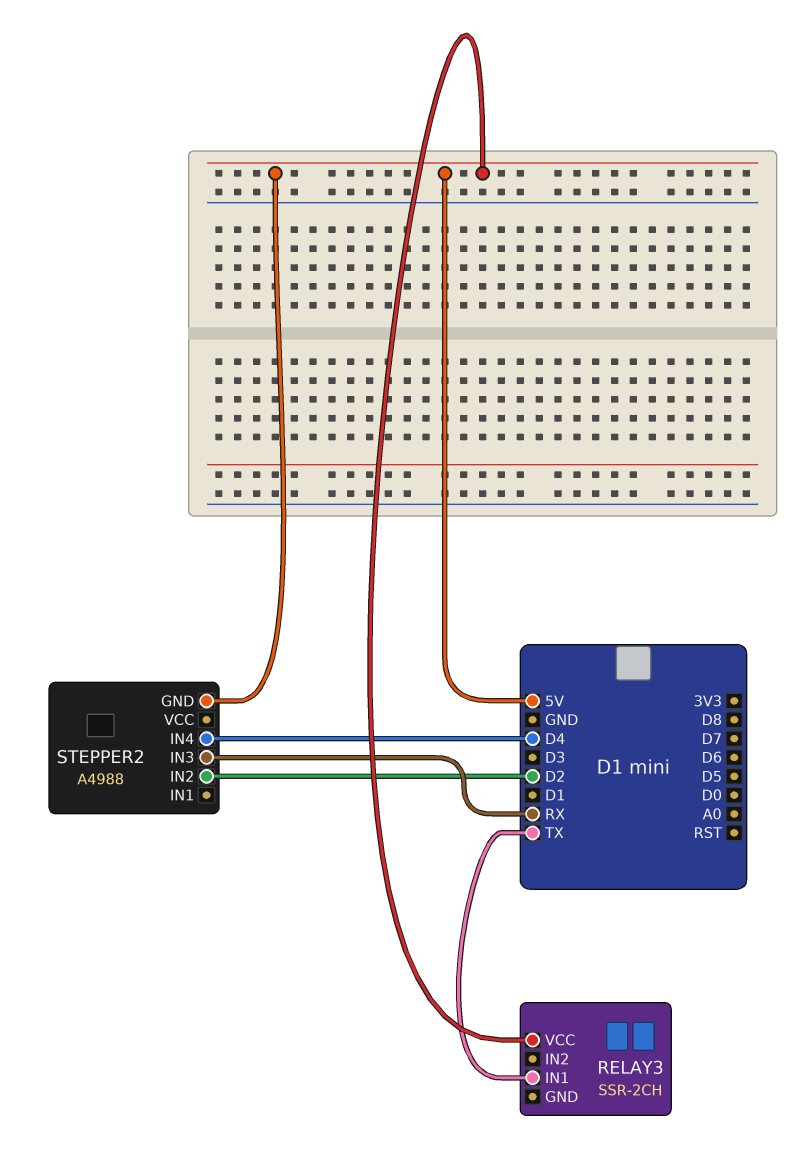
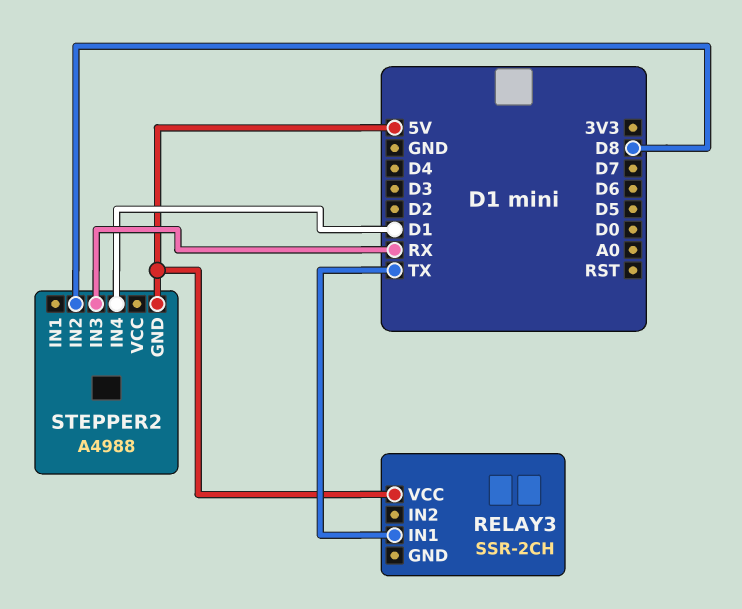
STEPPER2 pin IN2: D2 -> D8
STEPPER2 pin IN4: D4 -> D1

